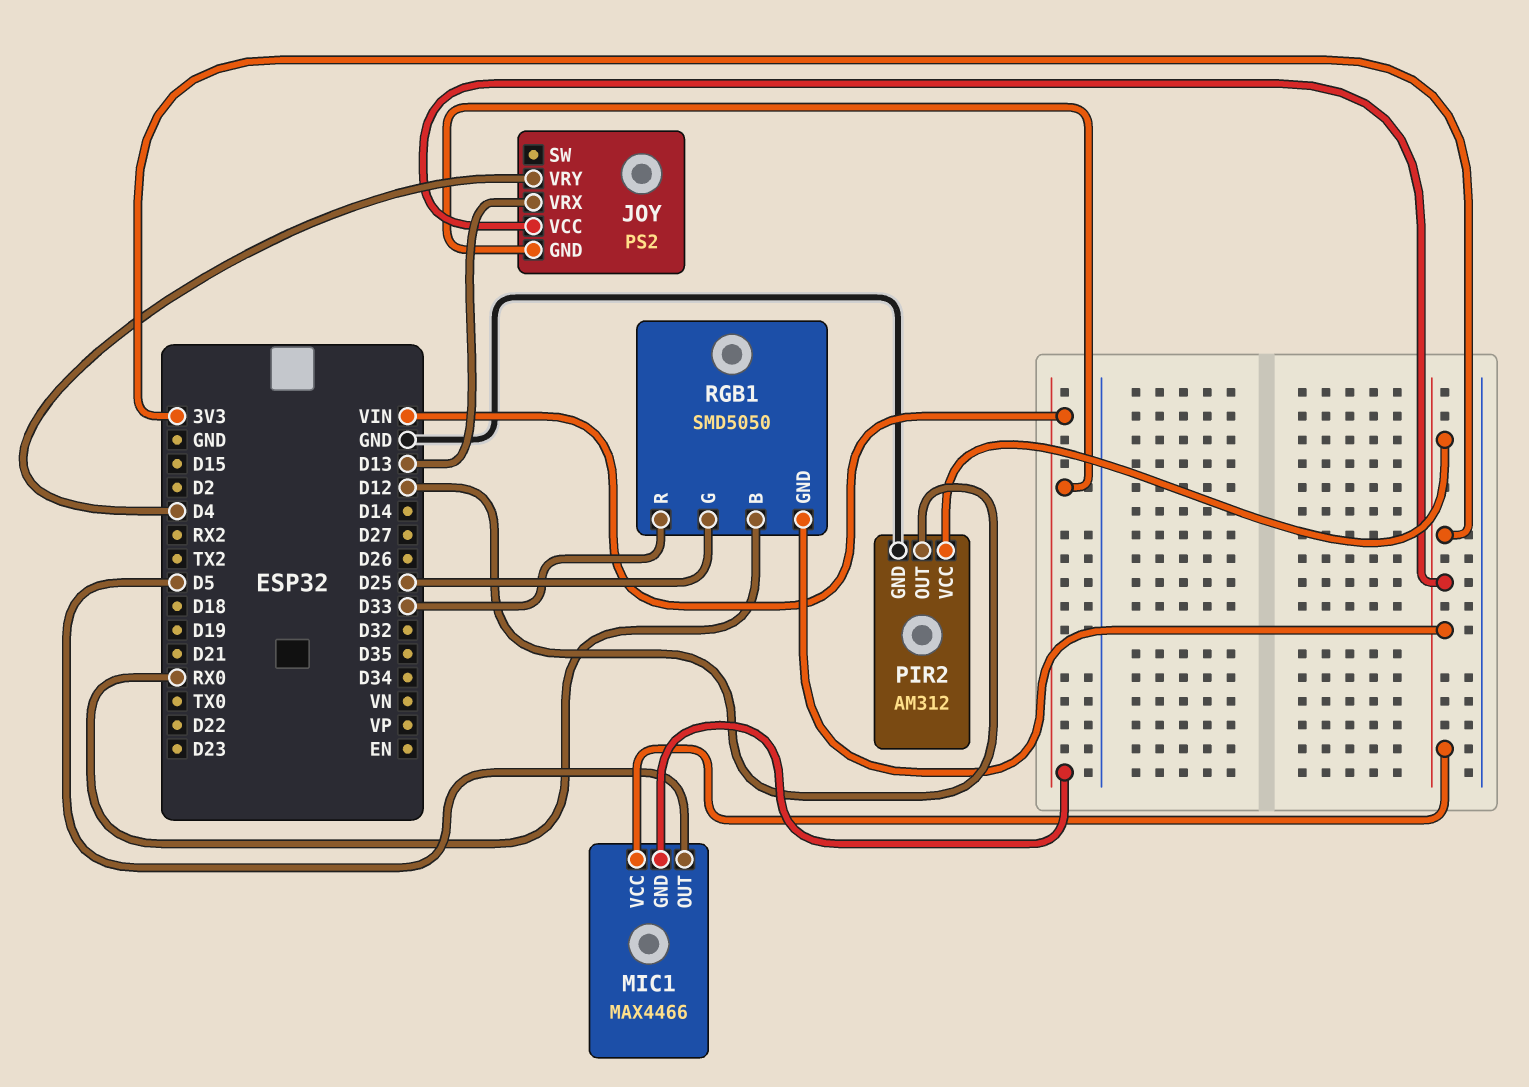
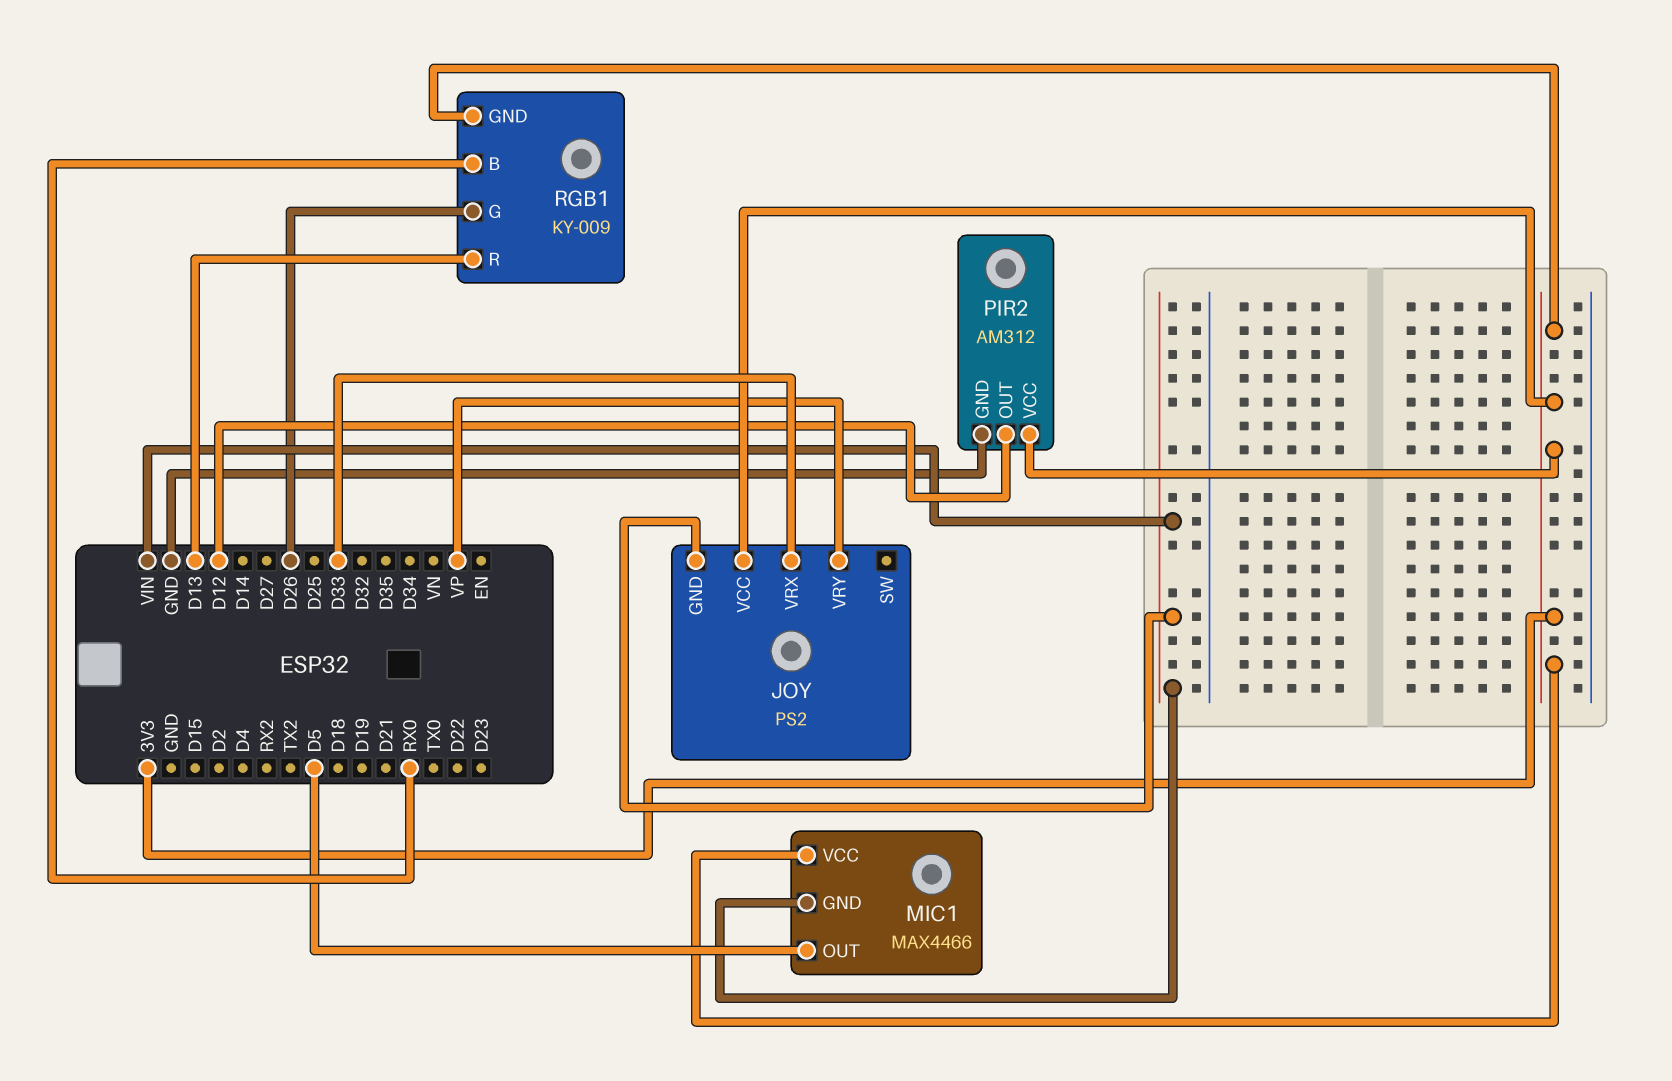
JOY pin VRX: D13 -> D33
JOY pin VRY: D4 -> VP
RGB1: SMD5050 -> KY-009
RGB1 pin G: D25 -> D26
RGB1 pin R: D33 -> D13

